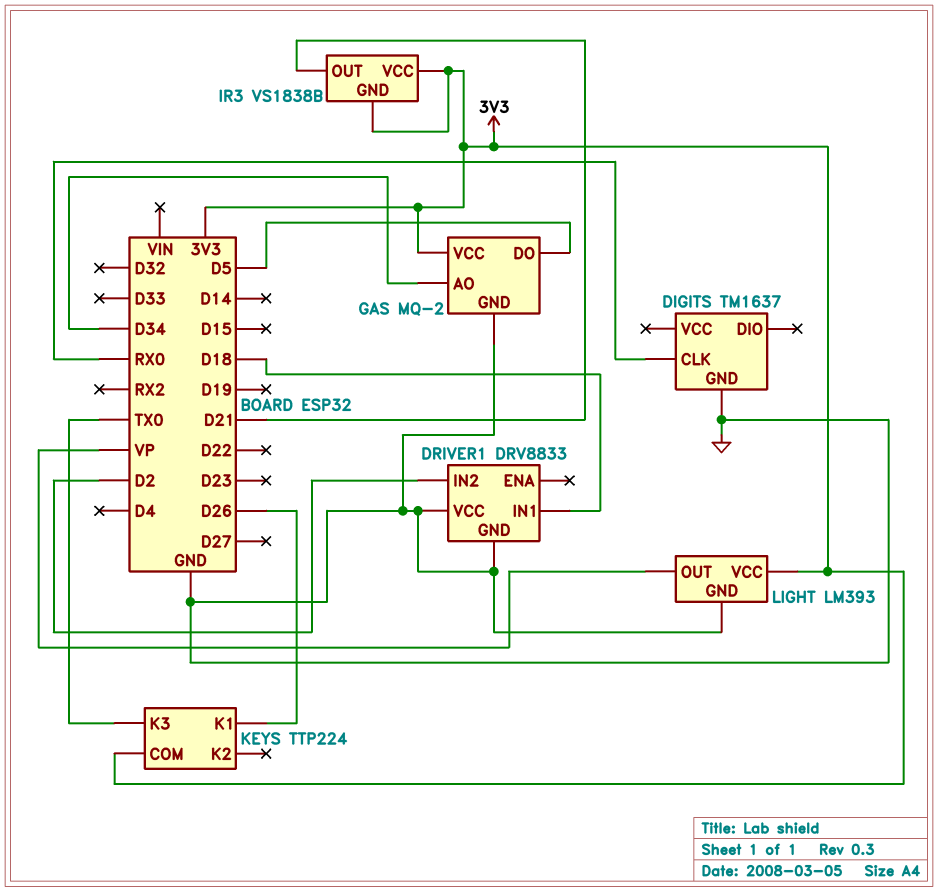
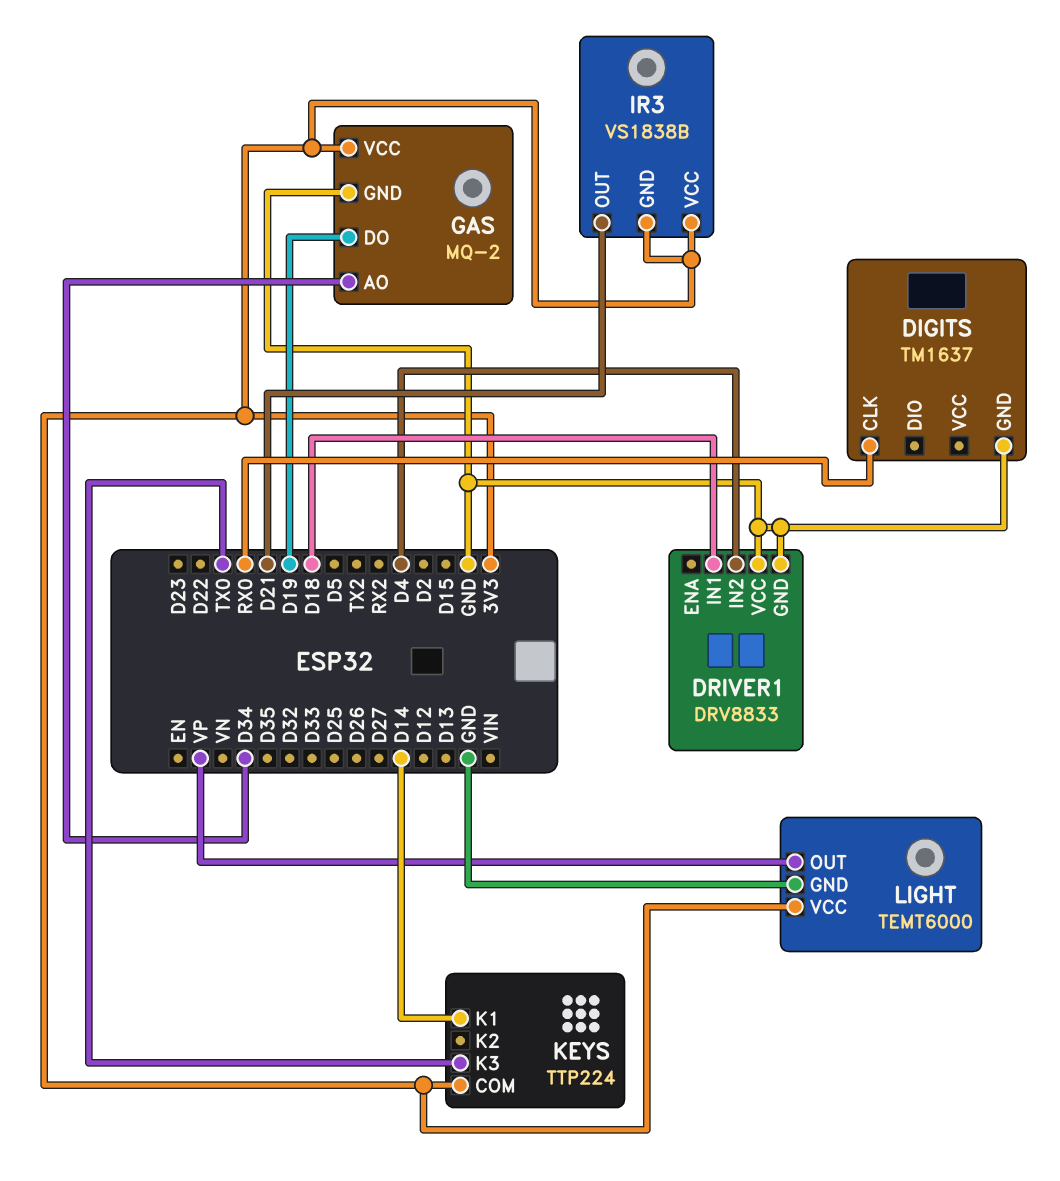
DRIVER1 pin IN2: D2 -> D4
GAS pin DO: D5 -> D19
KEYS pin K1: D26 -> D14
LIGHT: LM393 -> TEMT6000

